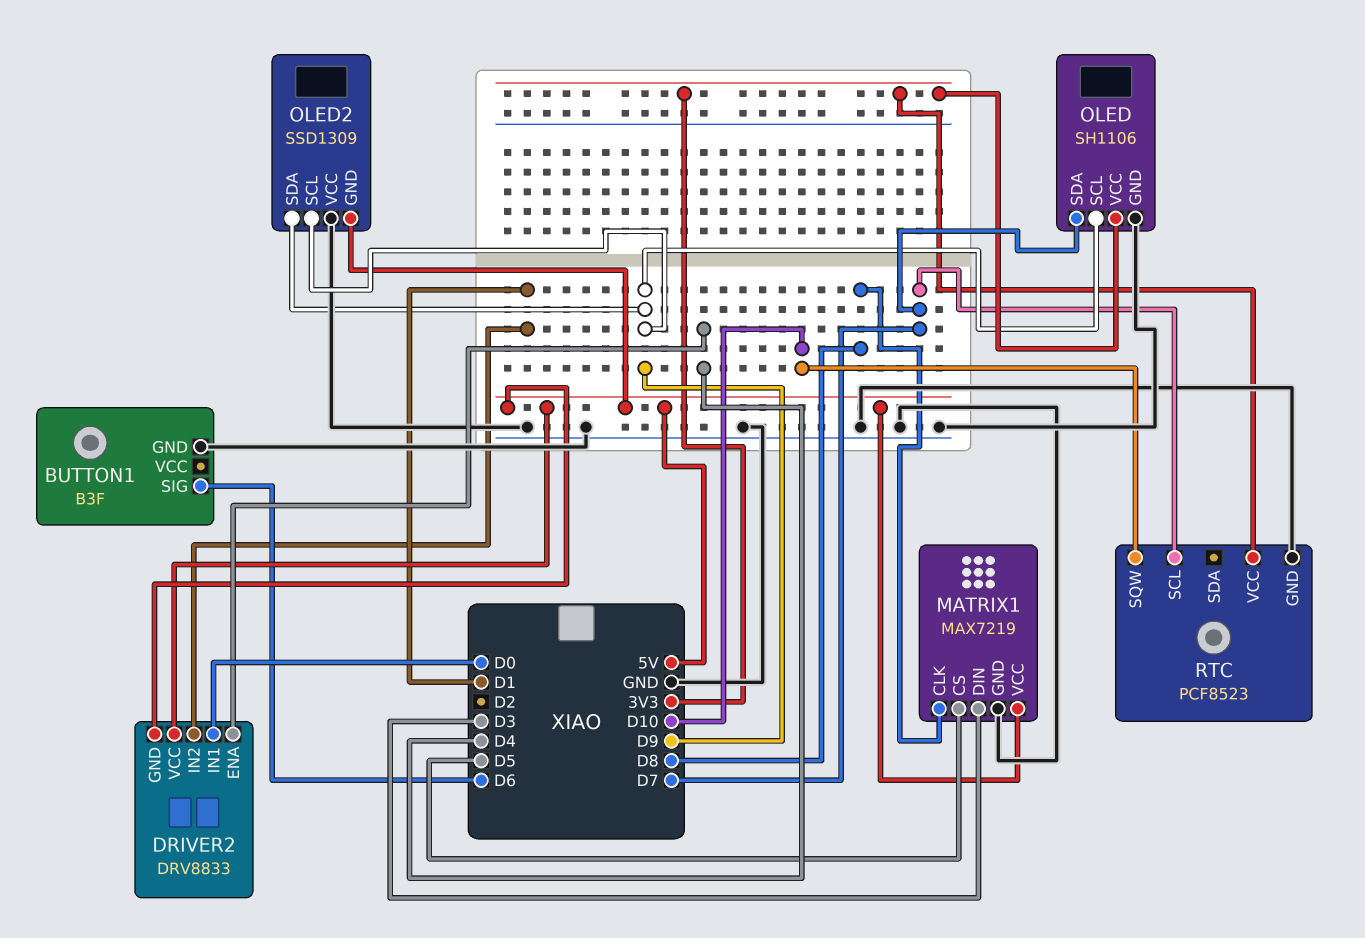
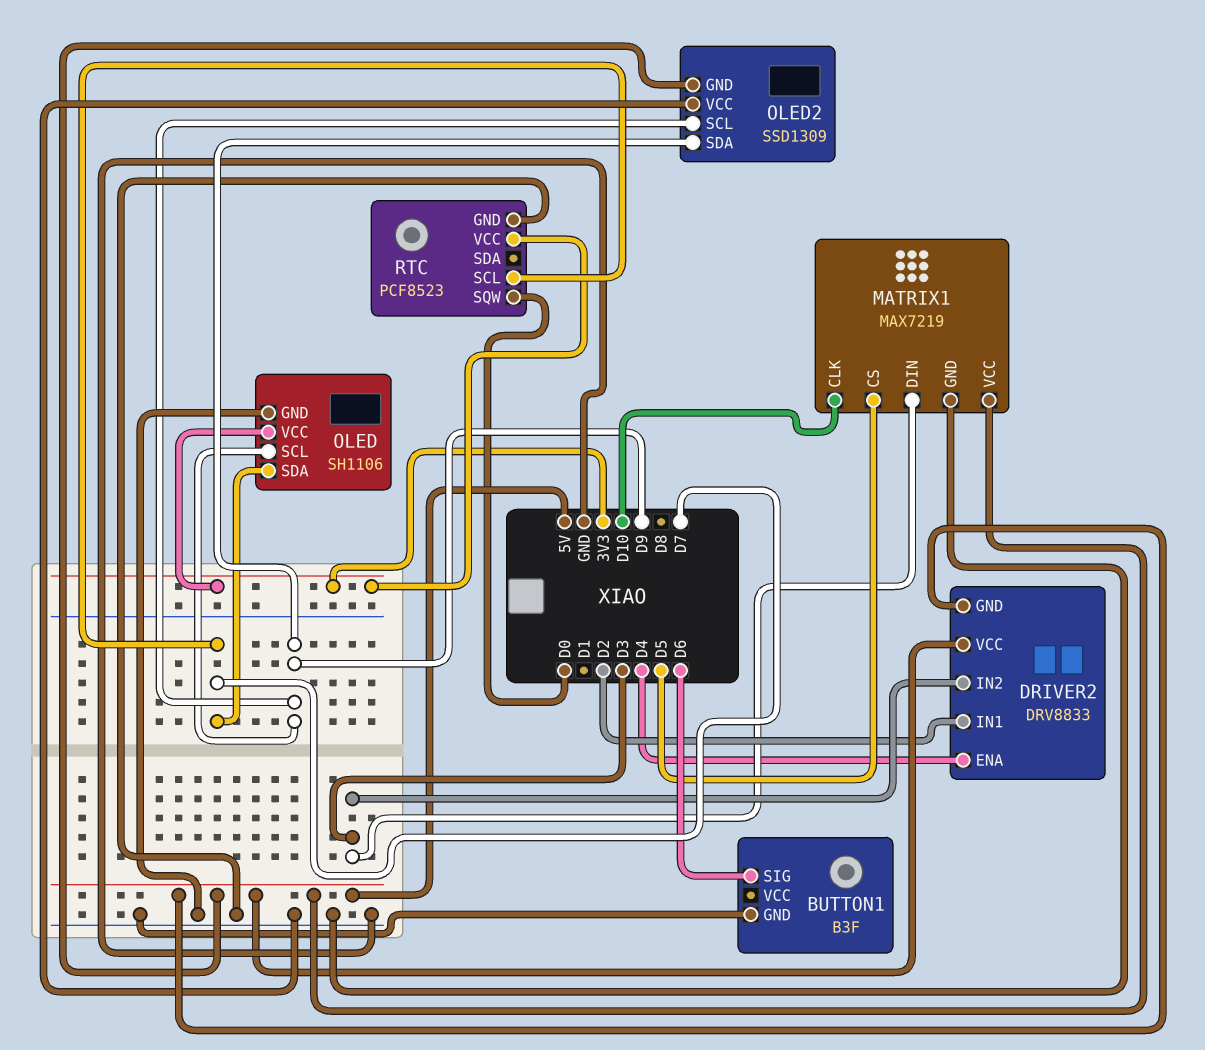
DRIVER2 pin IN1: D0 -> D2
DRIVER2 pin IN2: D1 -> D3
MATRIX1 pin CLK: D8 -> D10
RTC pin SQW: D10 -> D0

